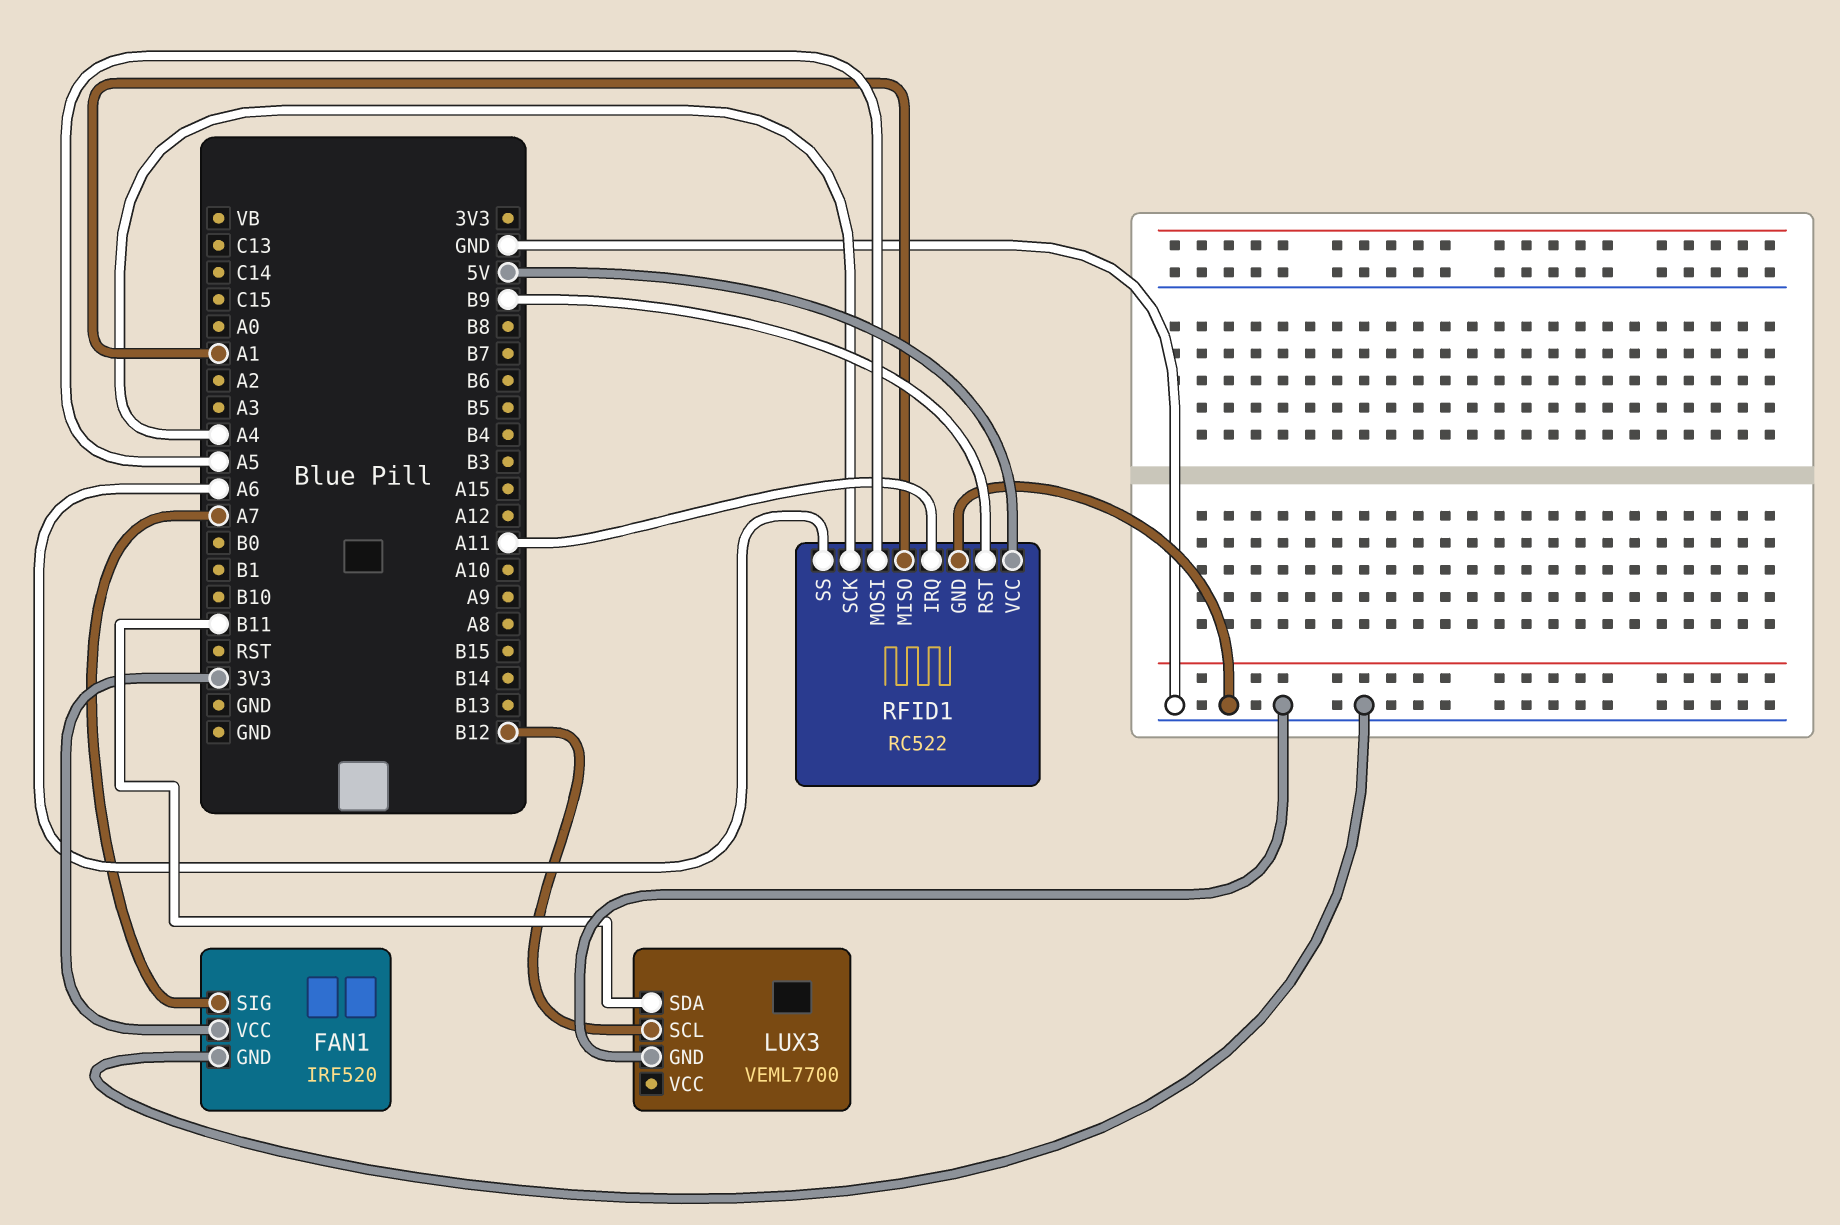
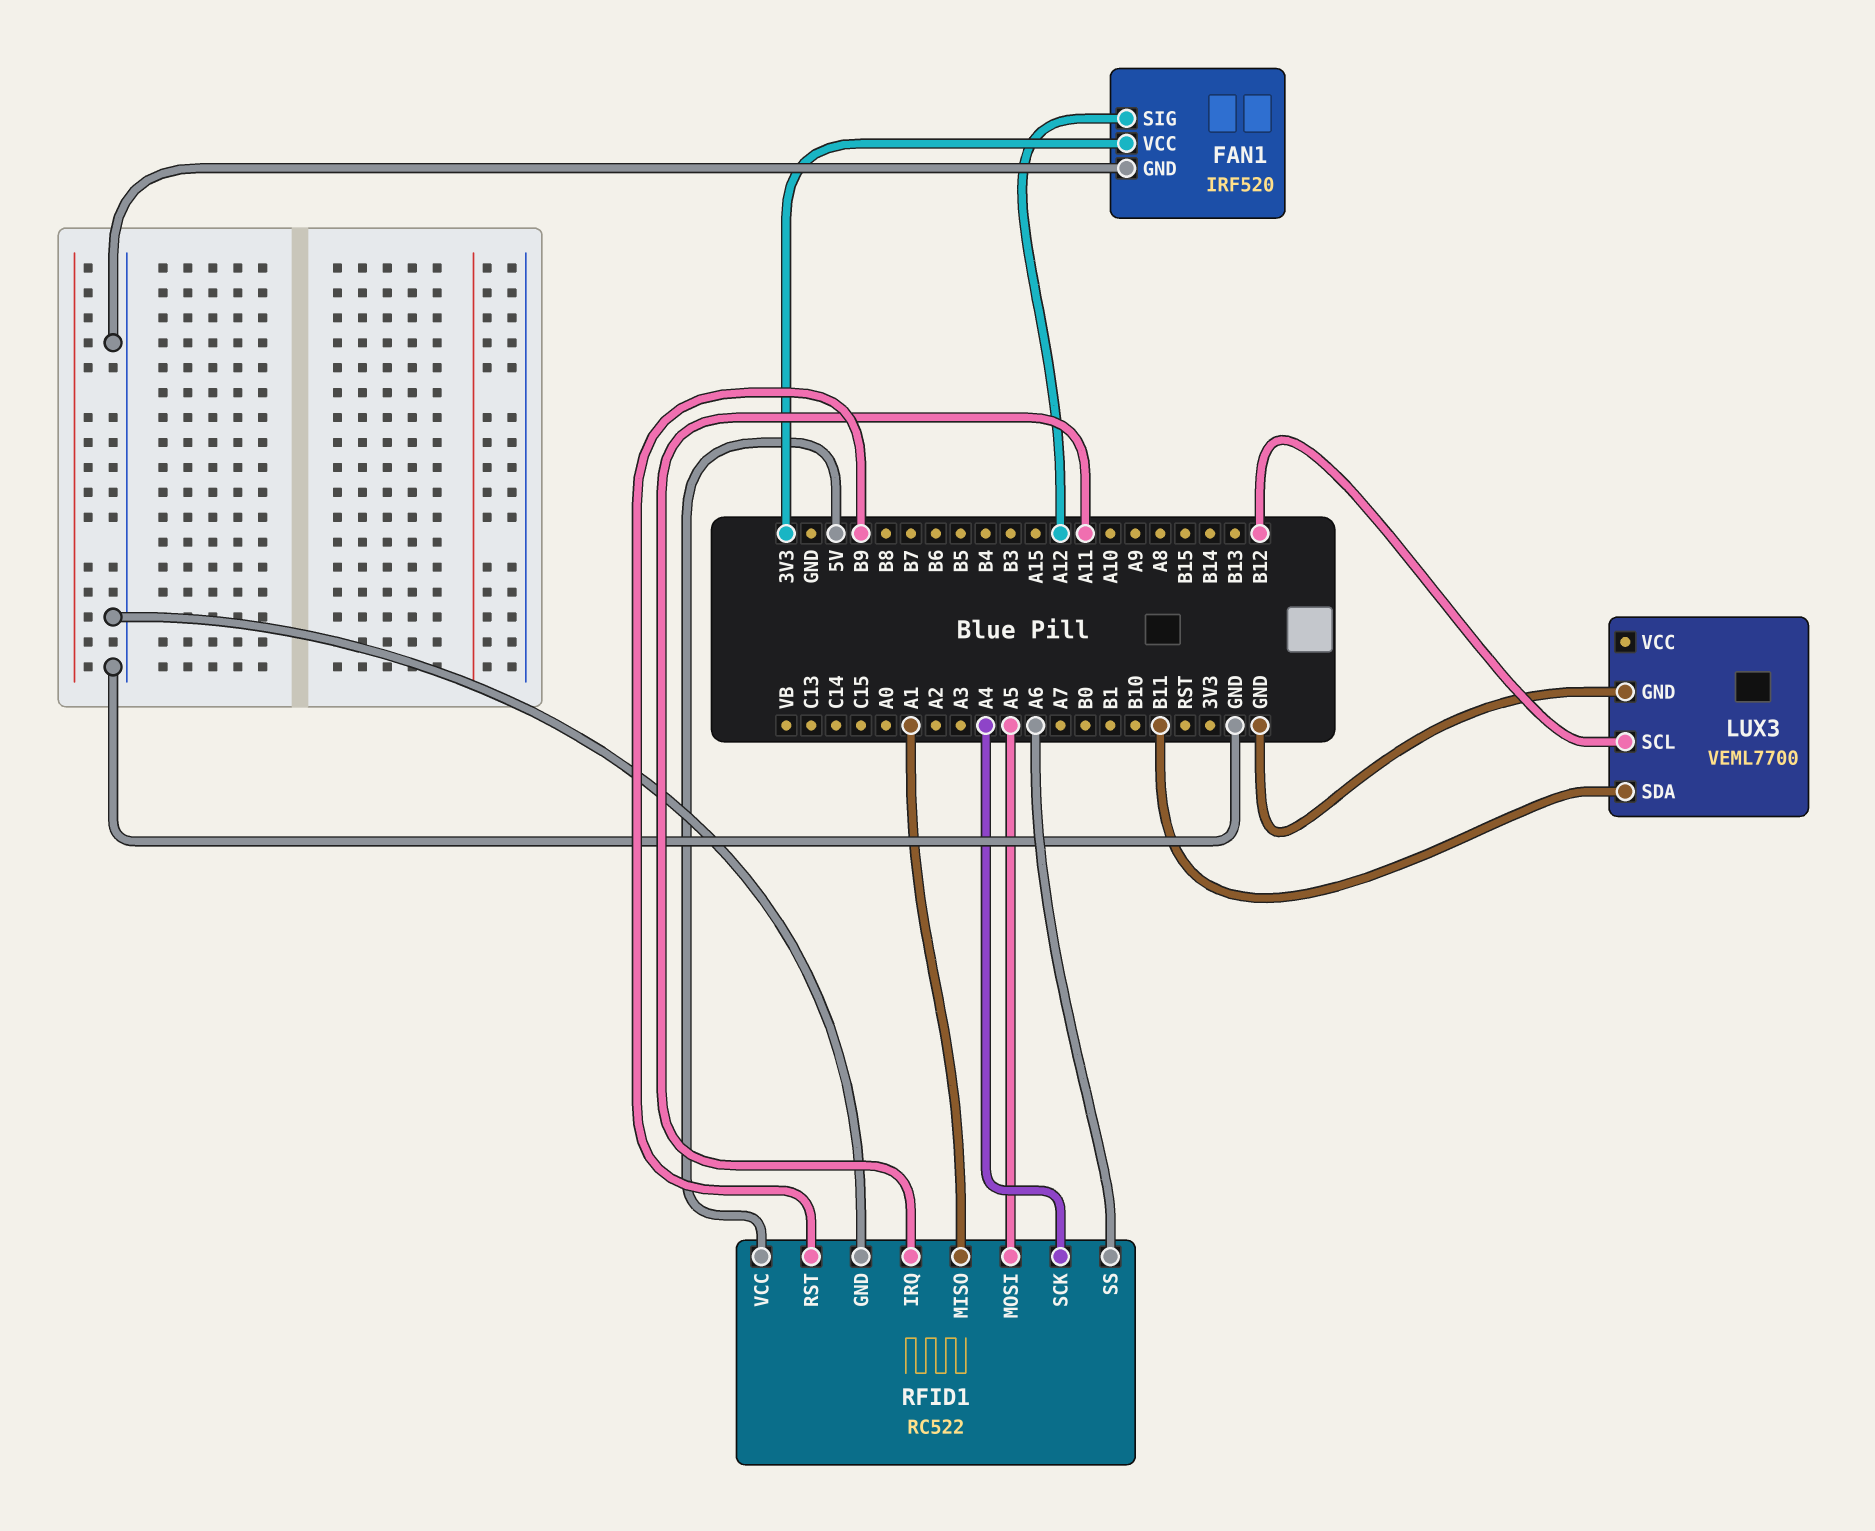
FAN1 pin SIG: A7 -> A12

